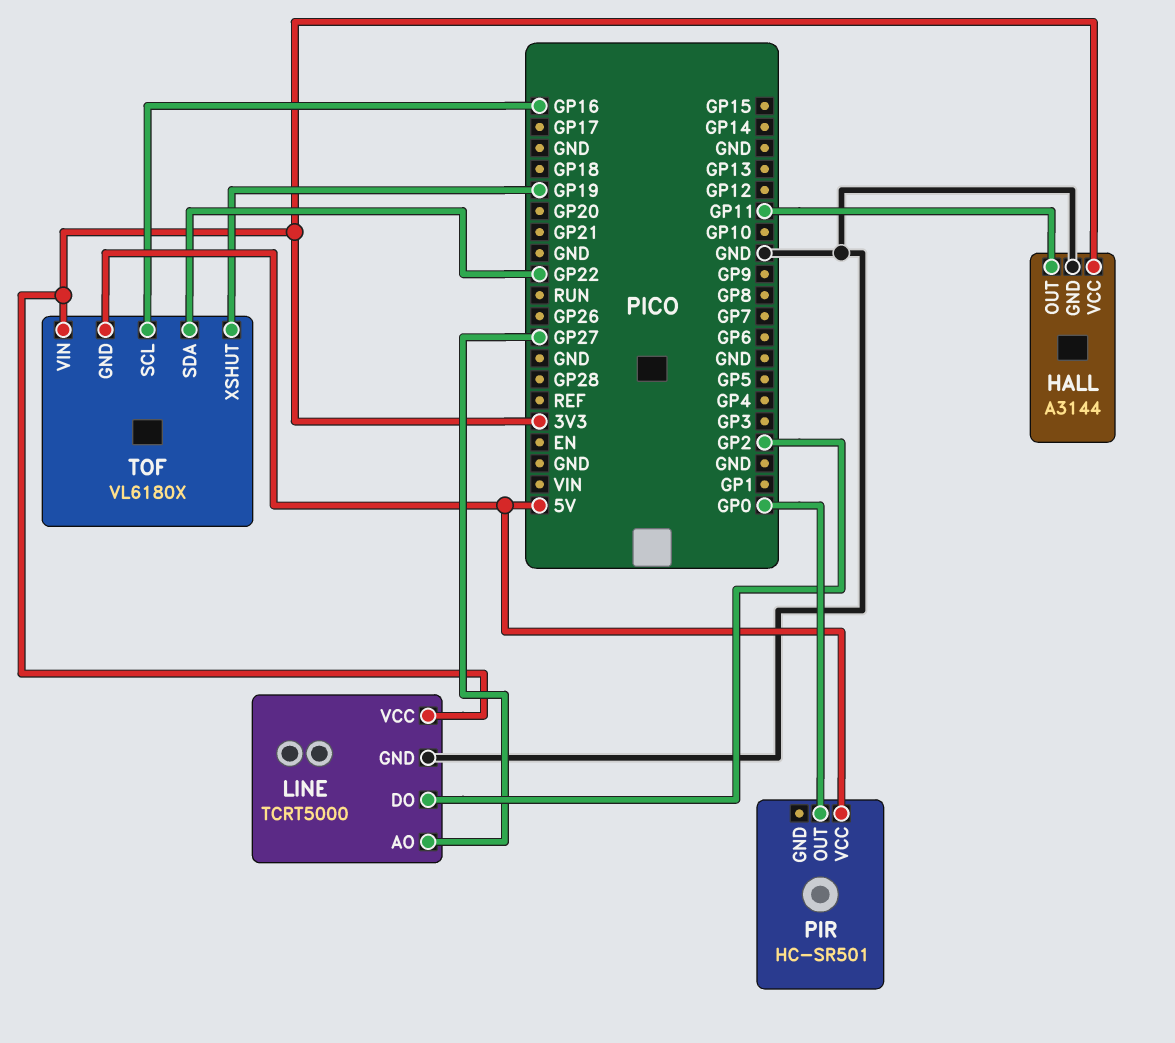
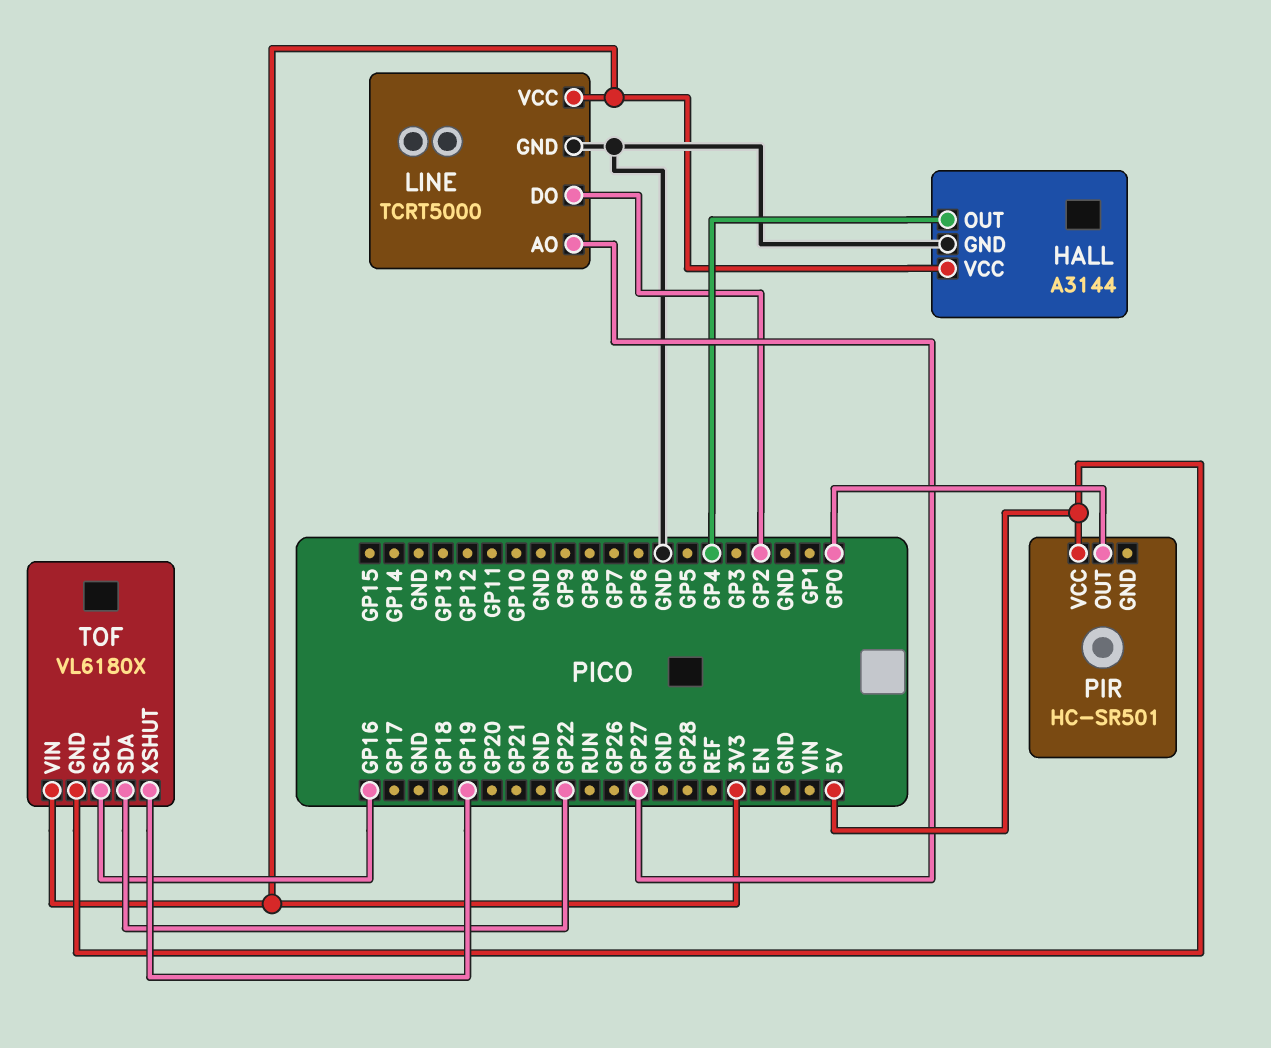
HALL pin OUT: GP11 -> GP4

